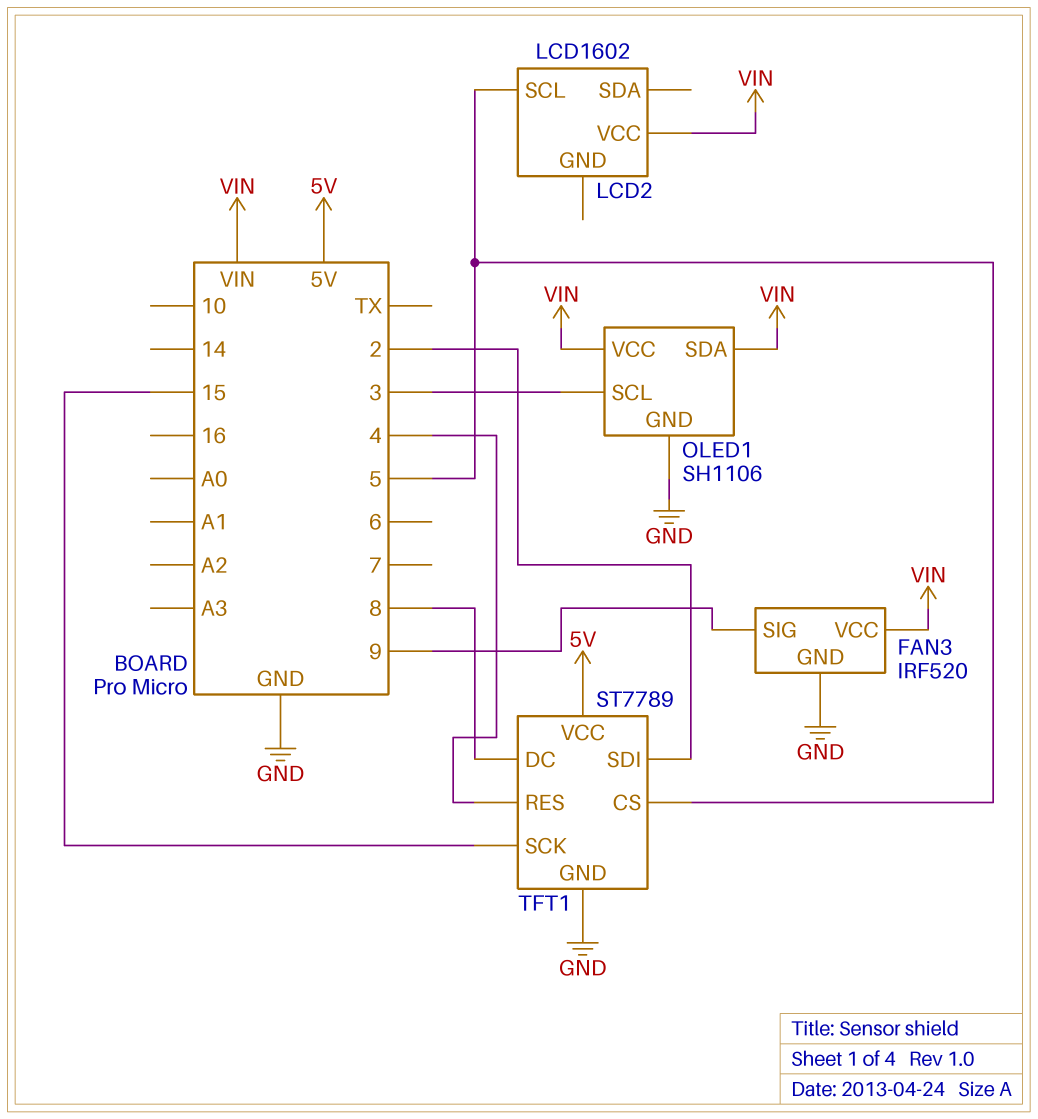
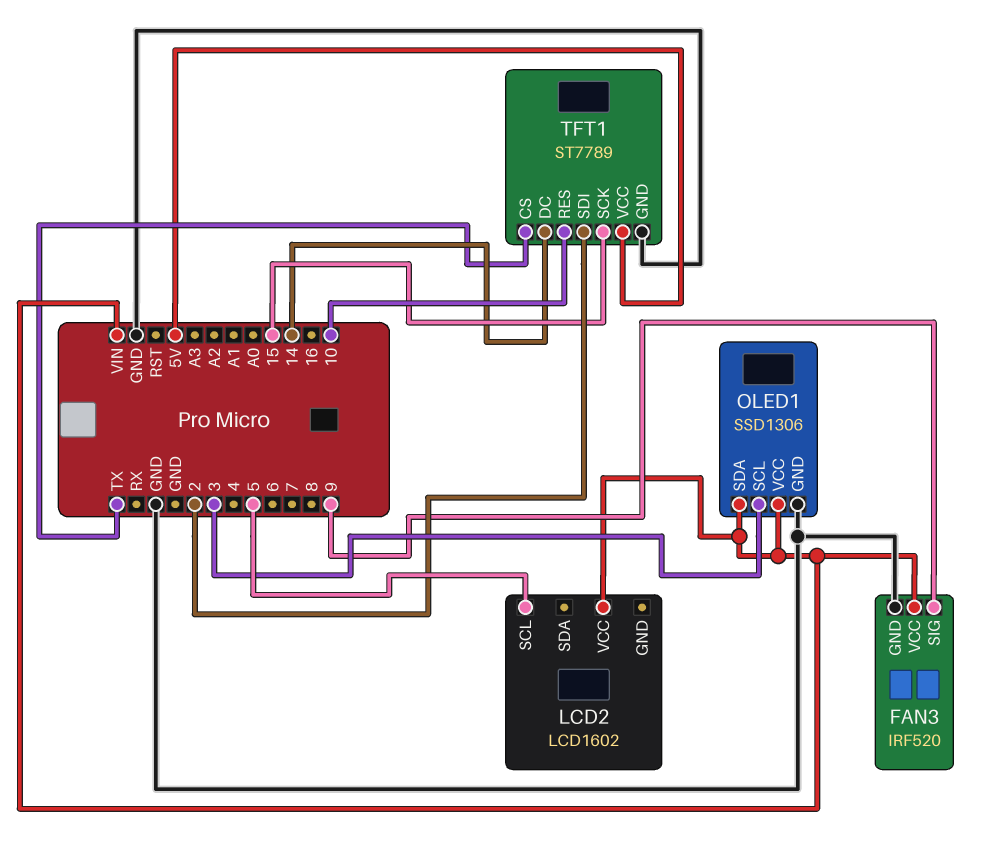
OLED1: SH1106 -> SSD1306
TFT1 pin CS: 5 -> TX
TFT1 pin DC: 8 -> 14
TFT1 pin RES: 4 -> 10

